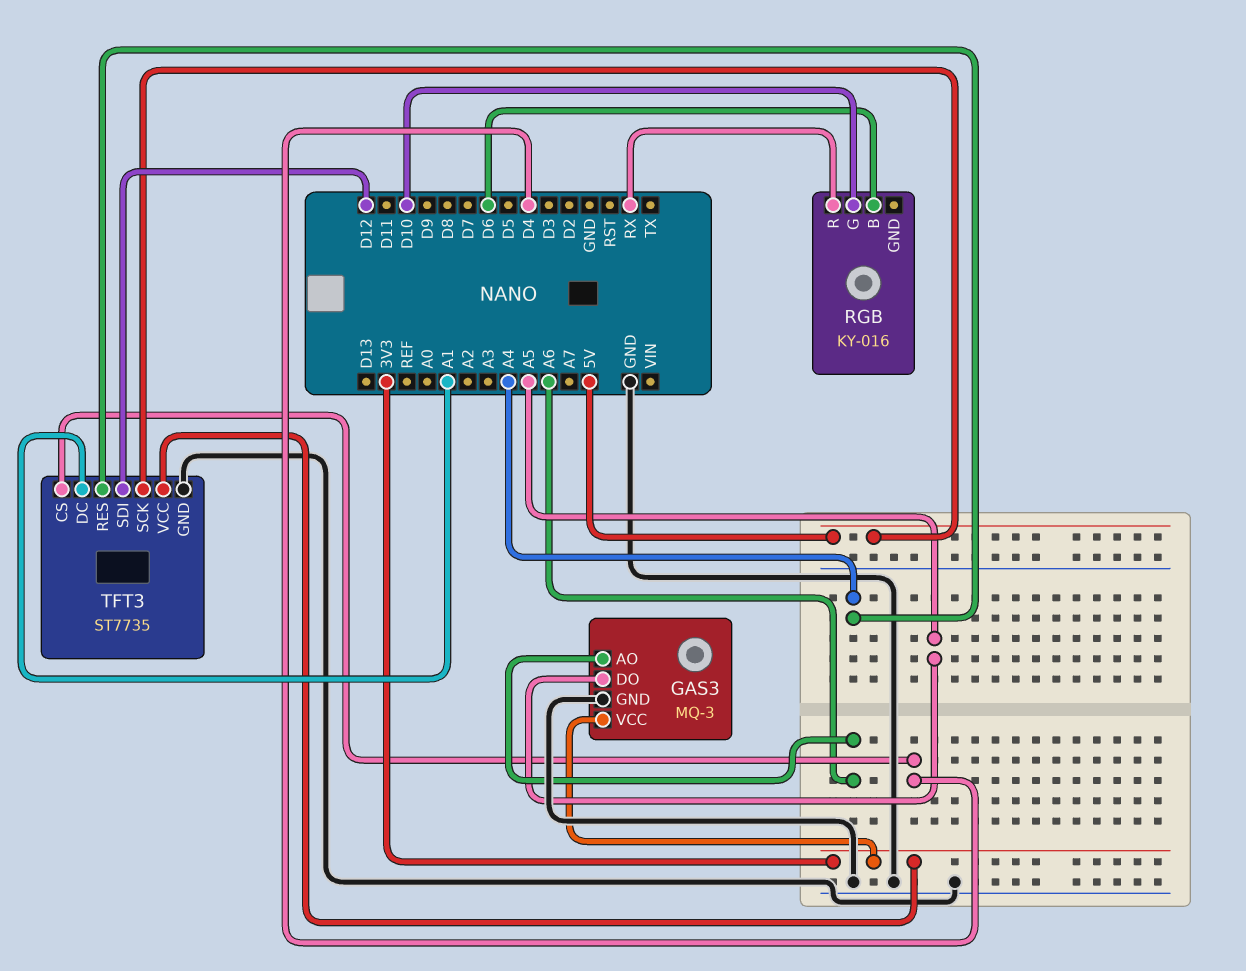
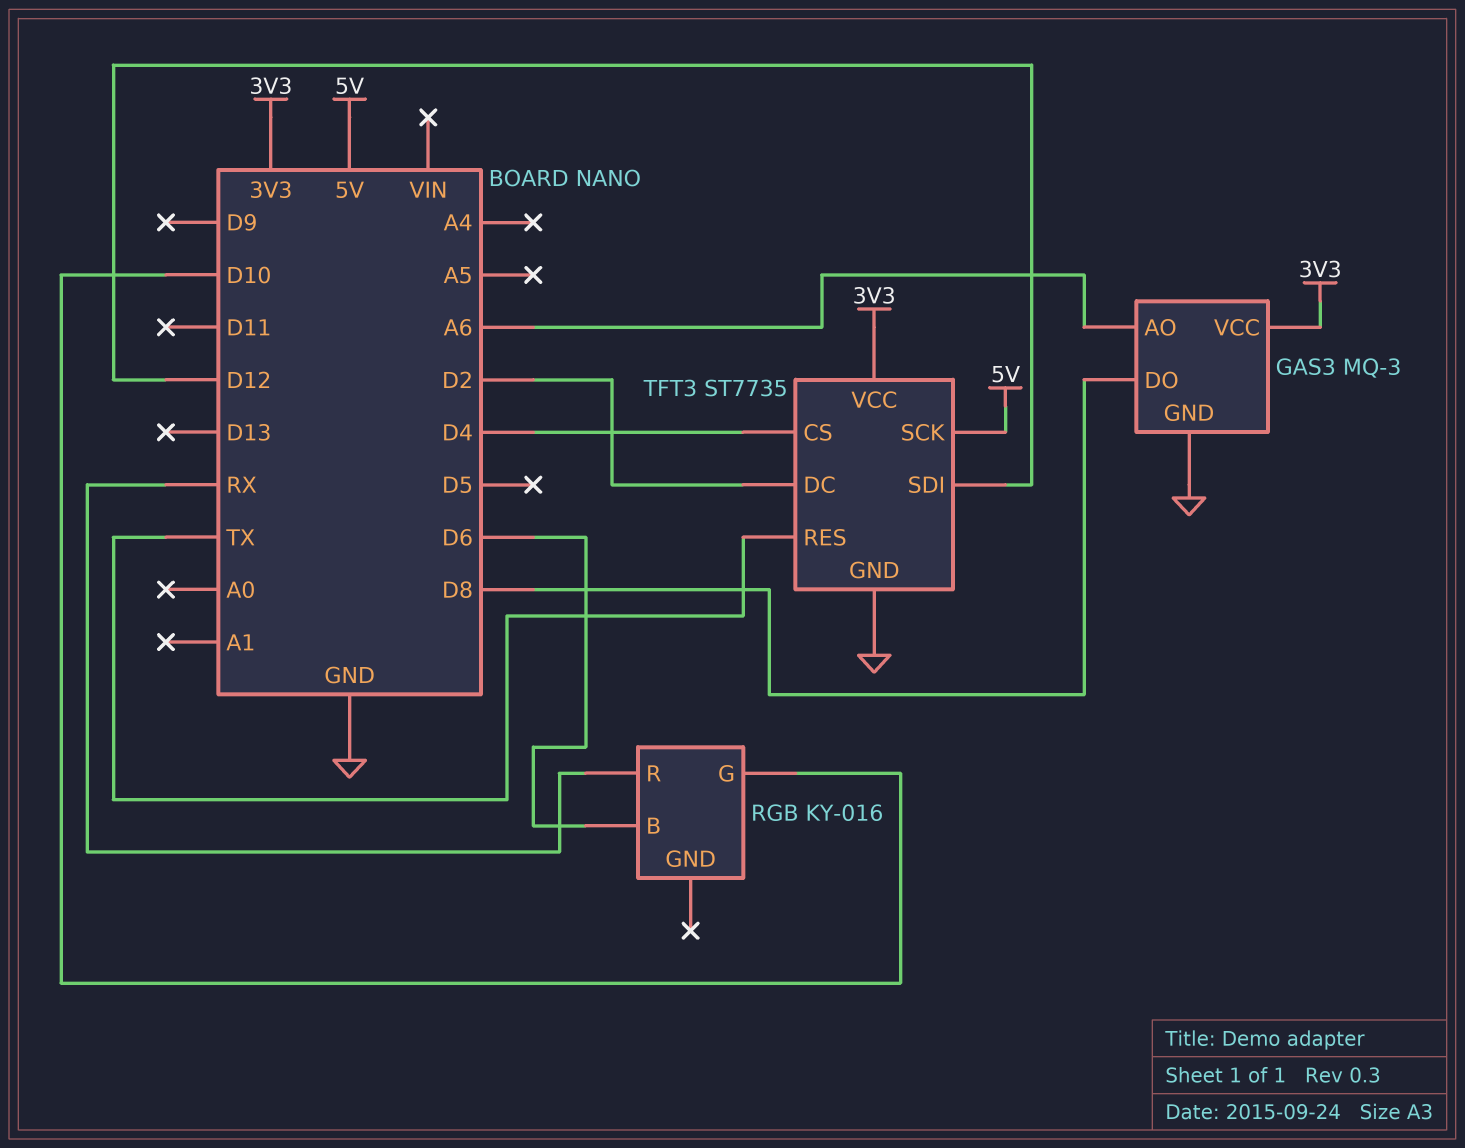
GAS3 pin DO: A5 -> D8
TFT3 pin DC: A1 -> D2
TFT3 pin RES: A4 -> TX

